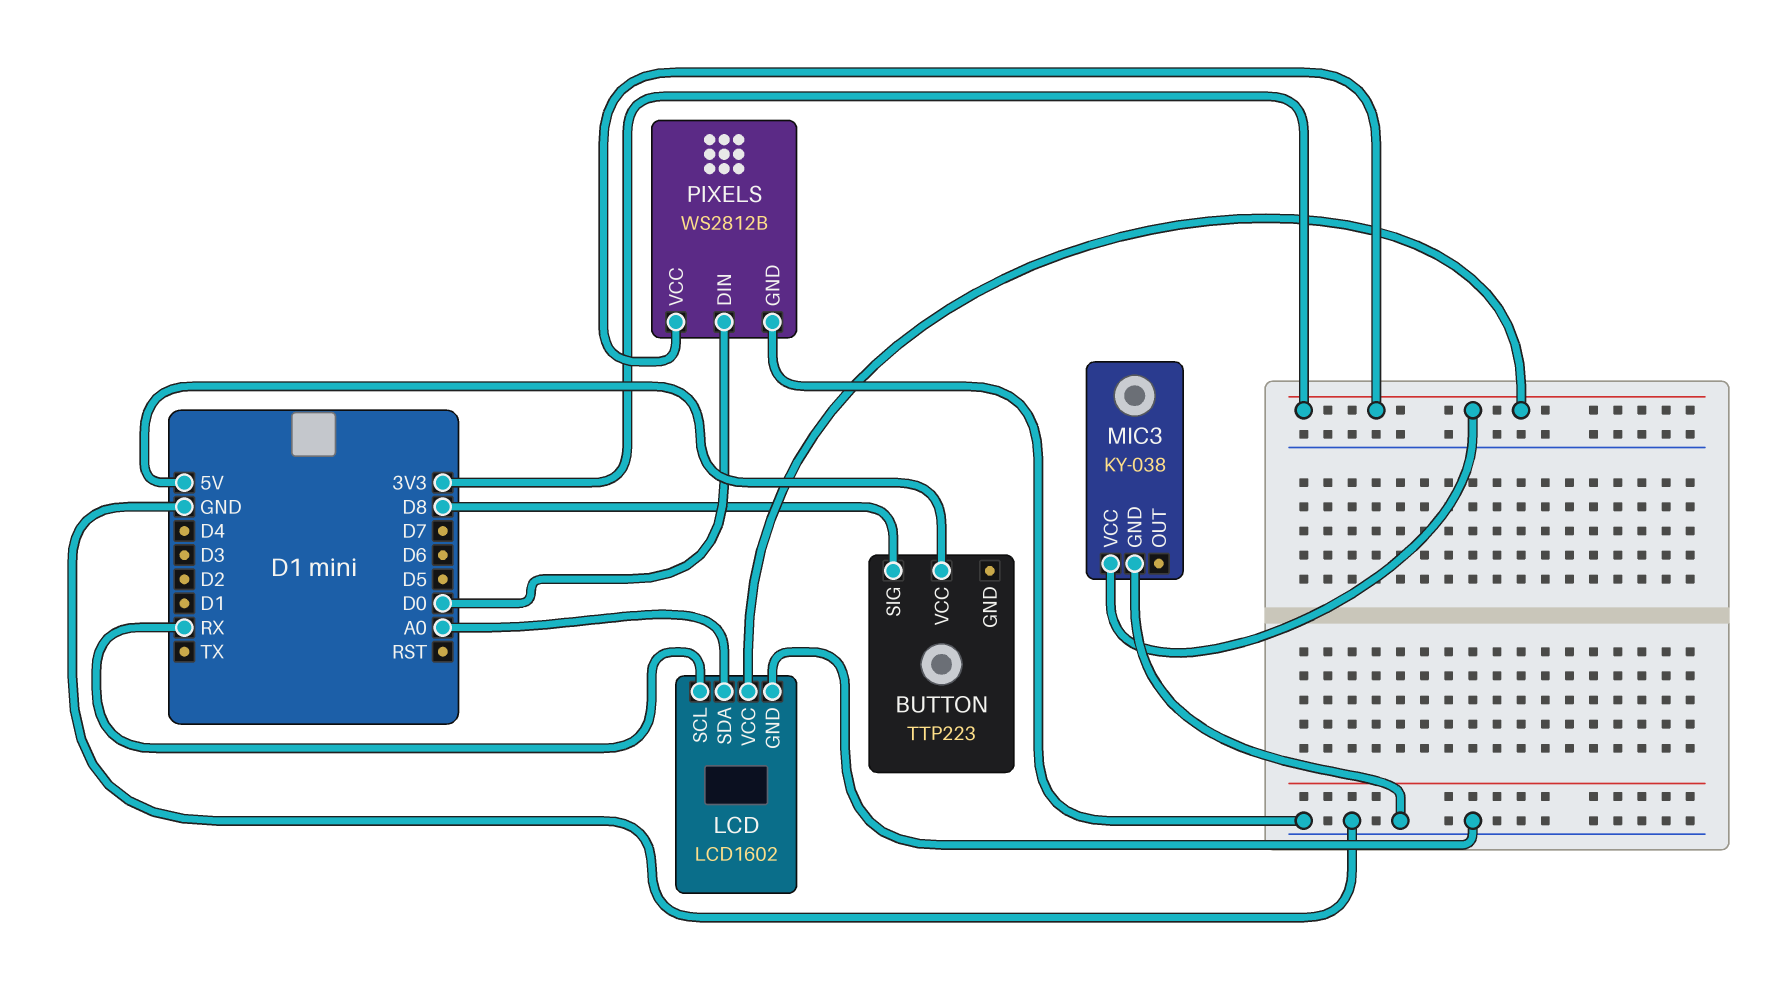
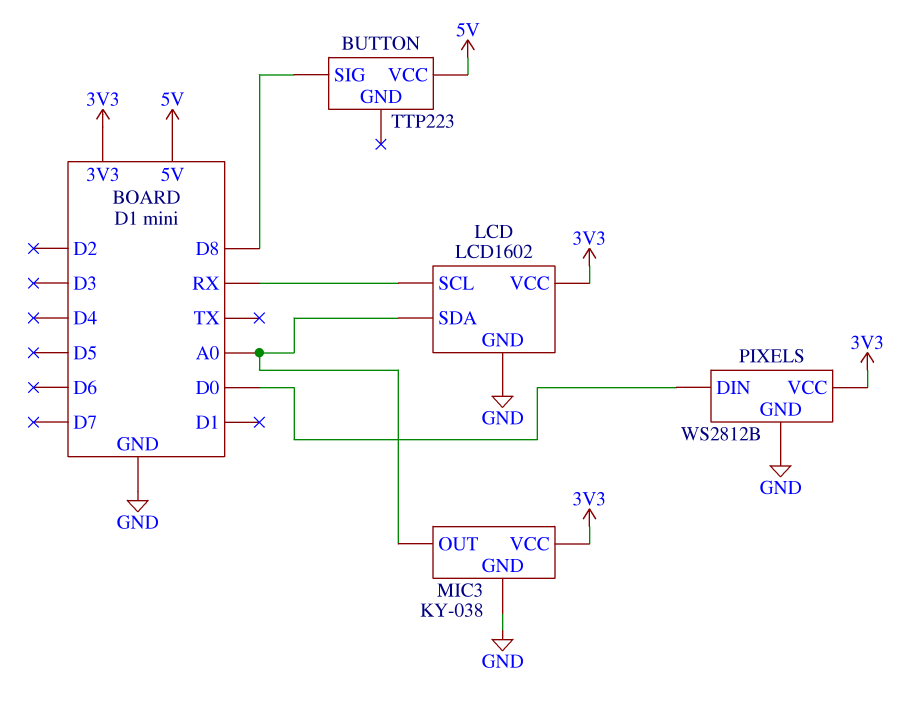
MIC3 pin OUT: none -> A0

